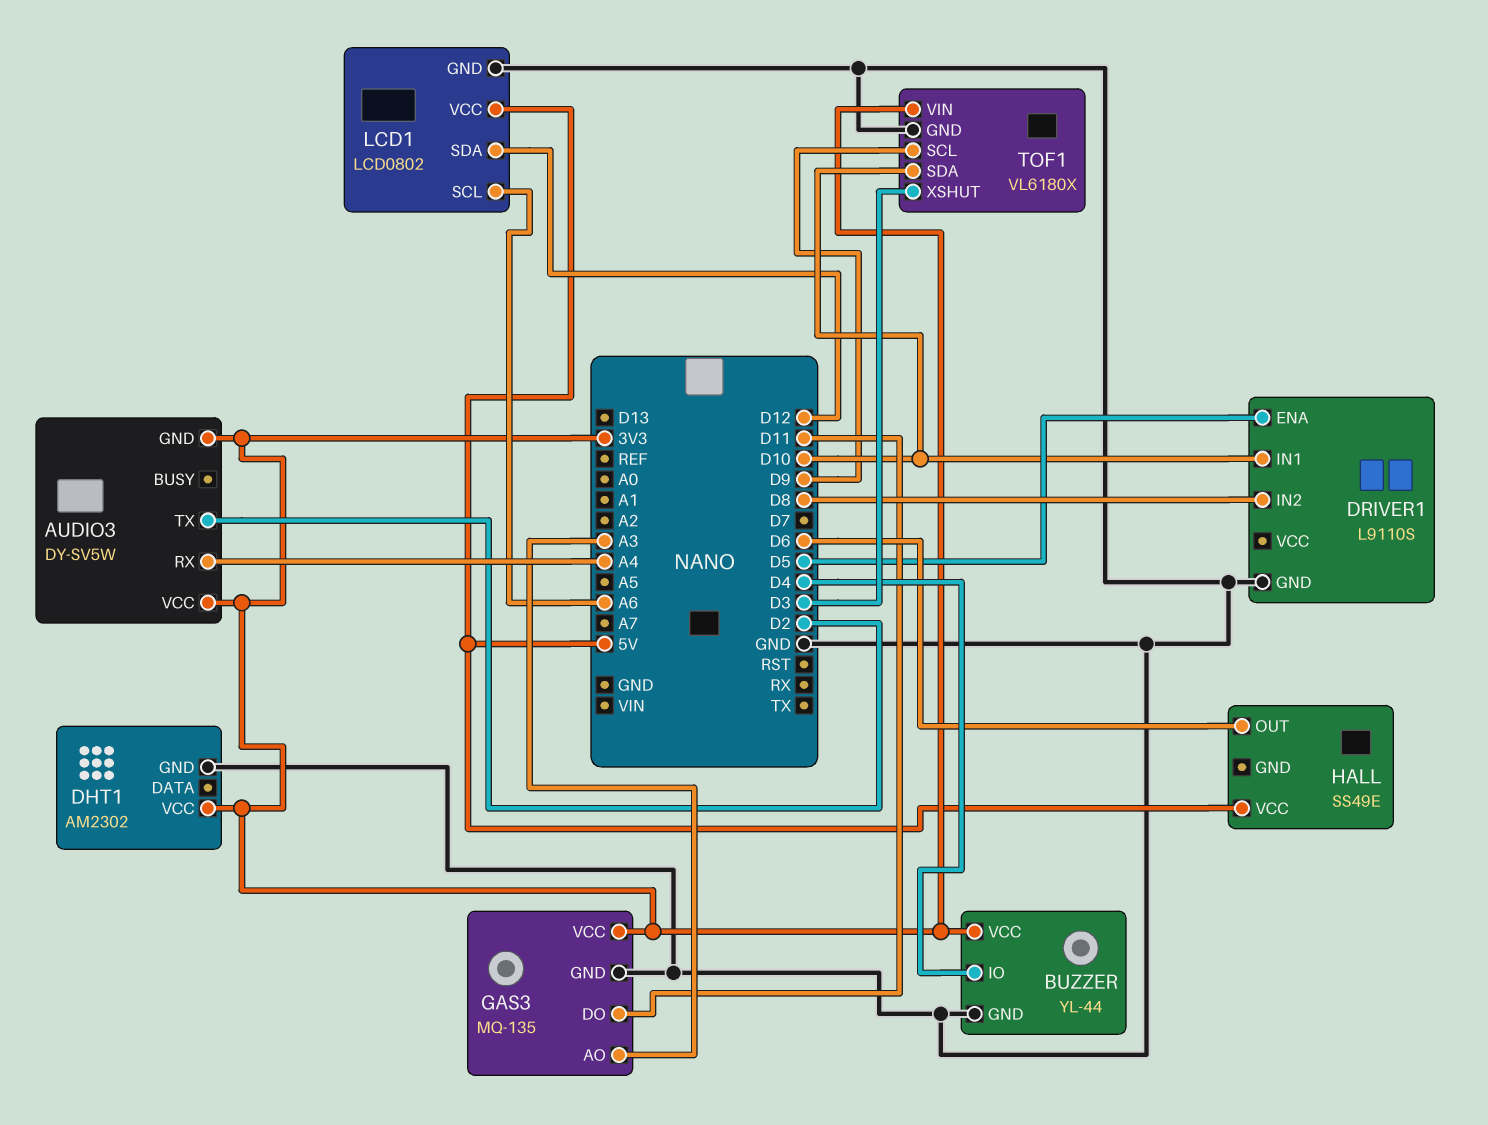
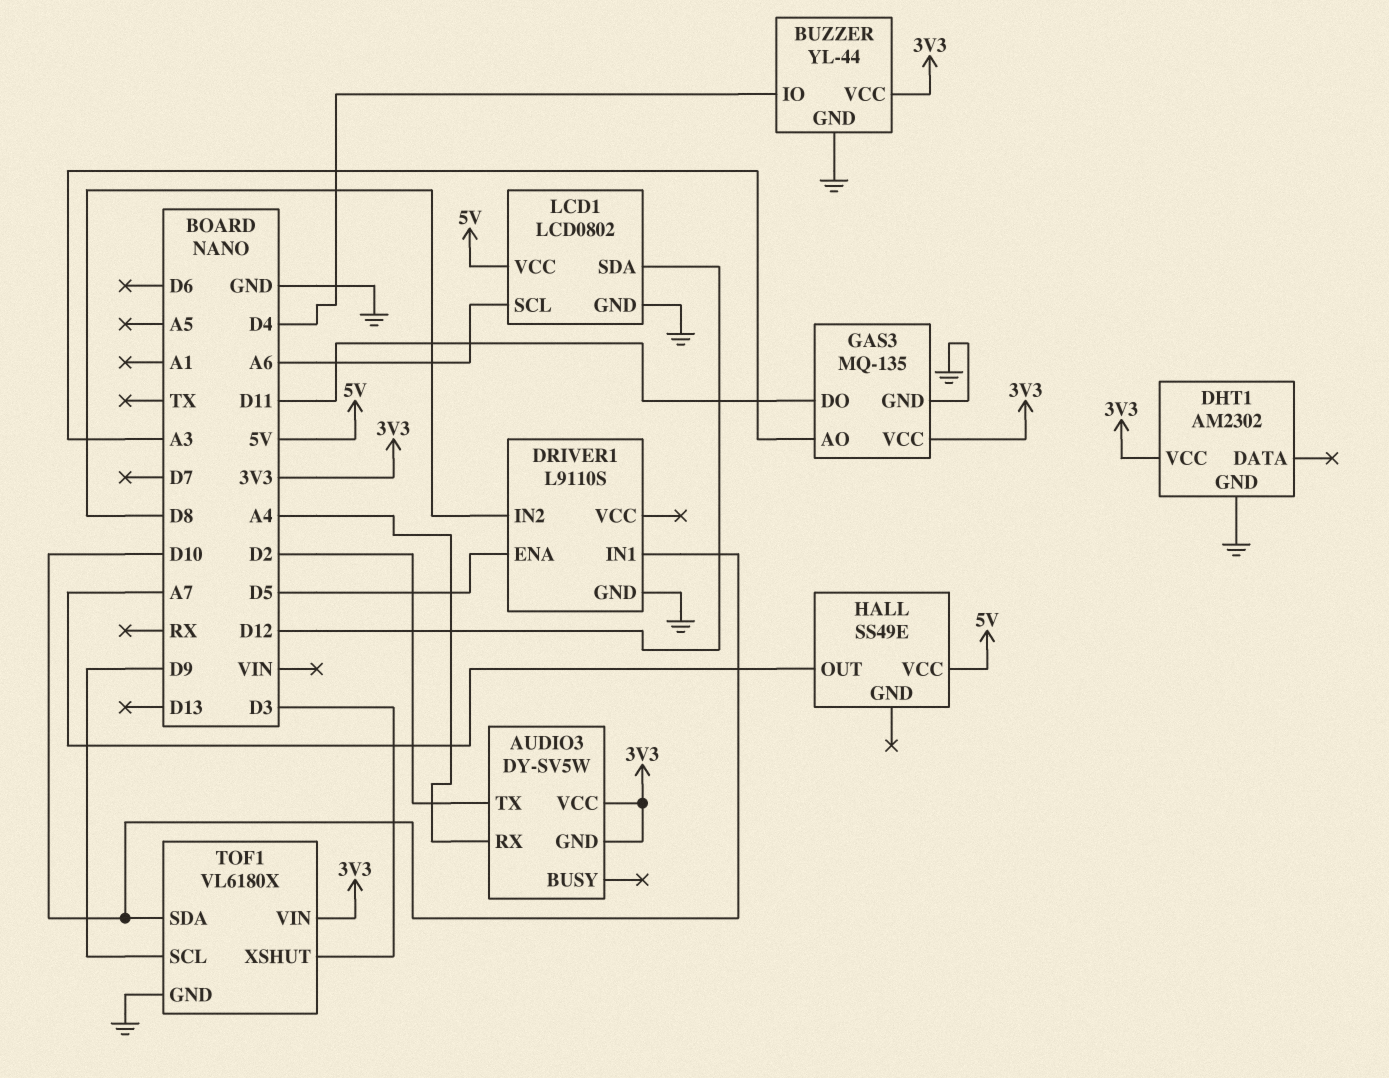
HALL pin OUT: D6 -> A7

